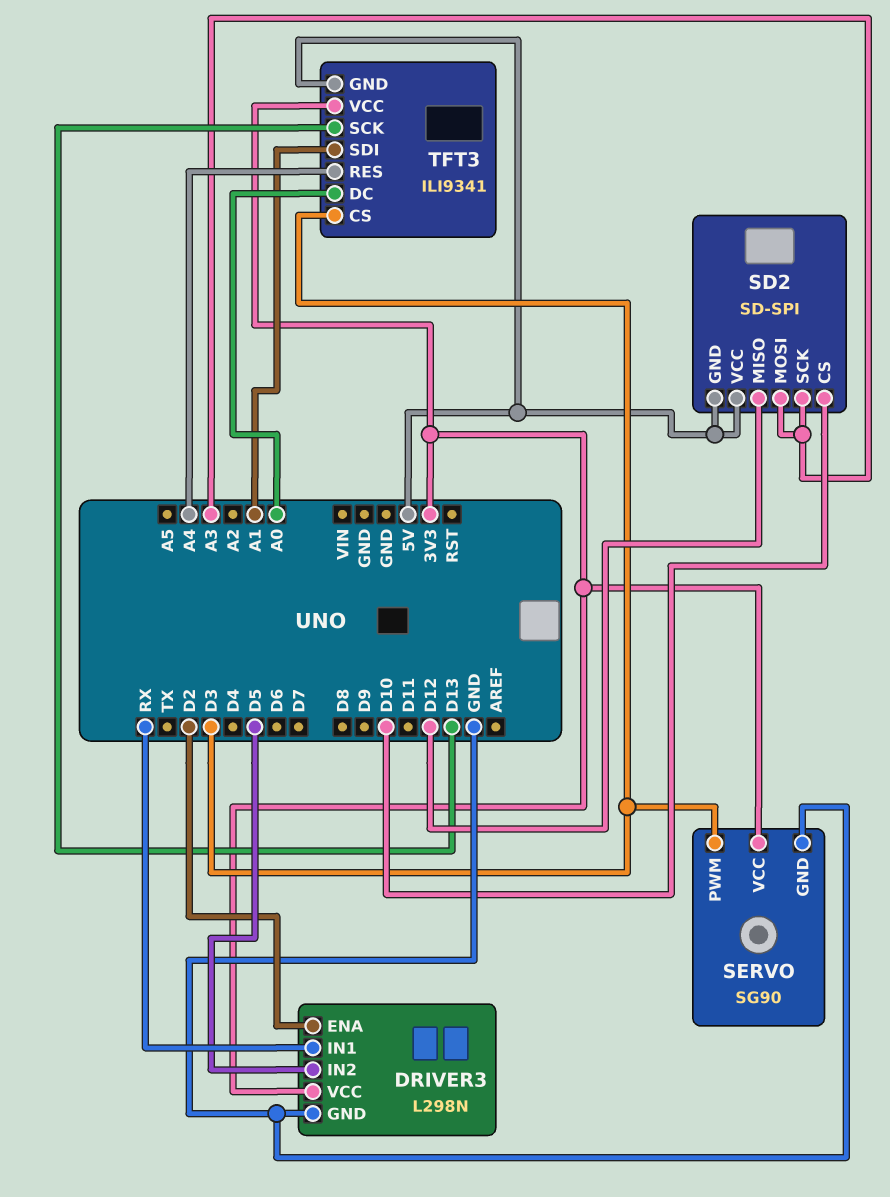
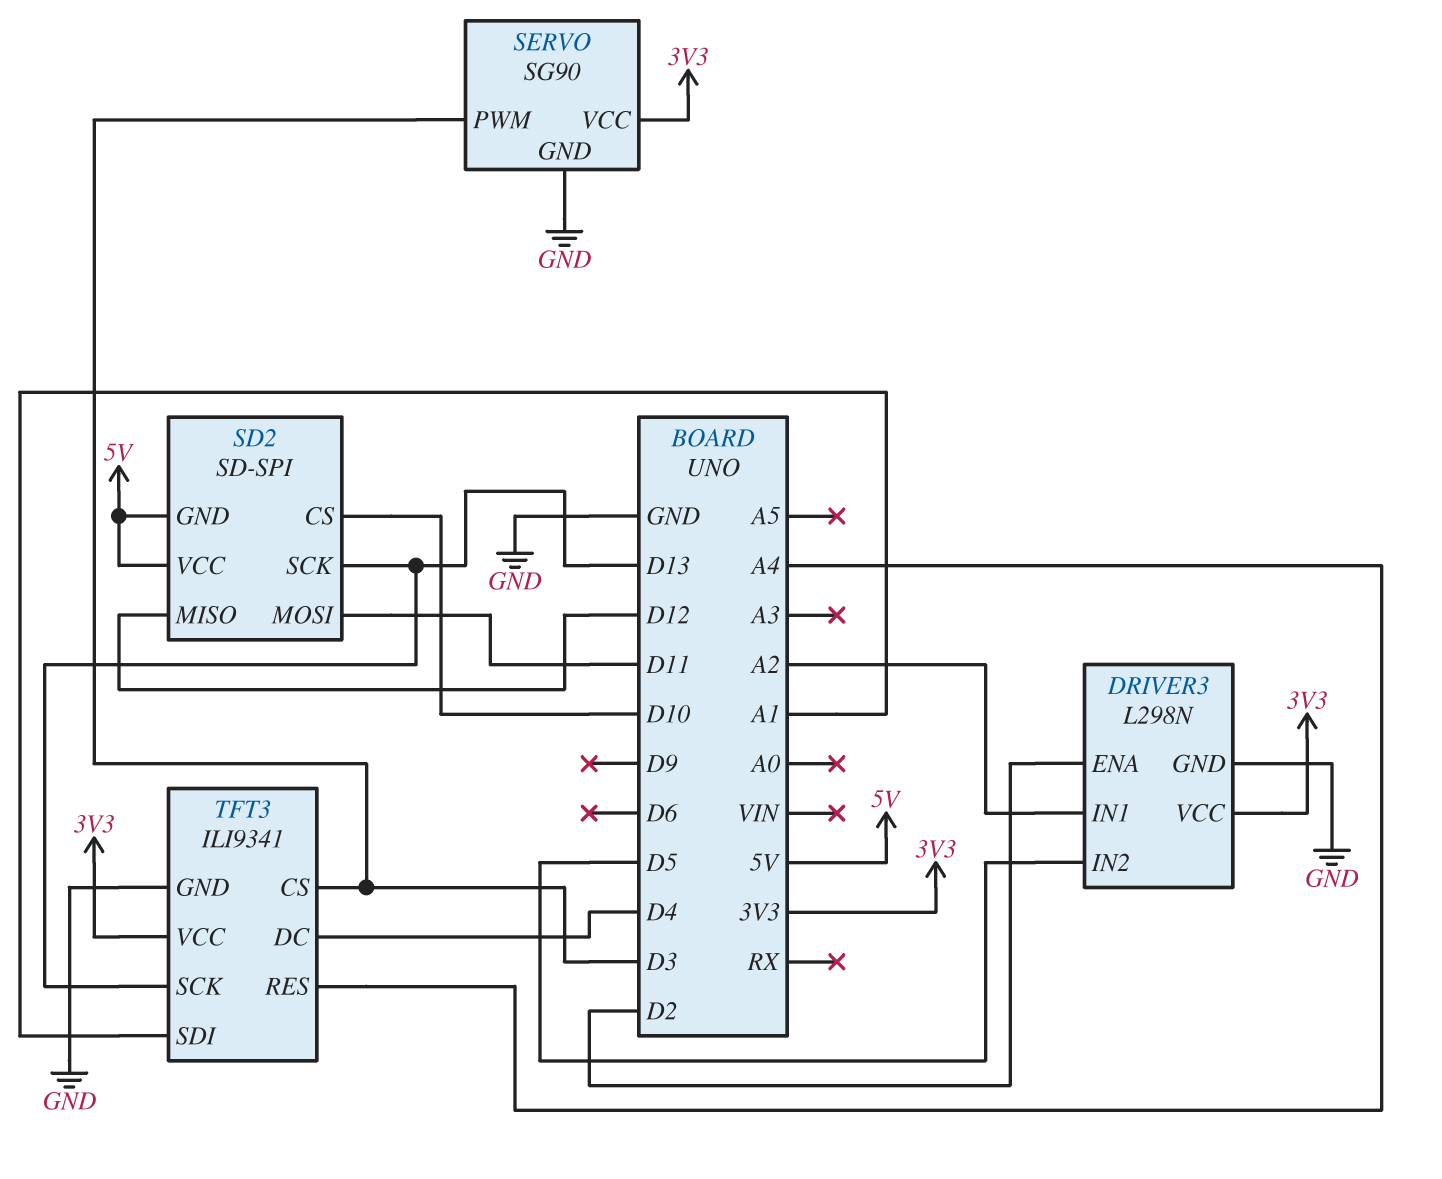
DRIVER3 pin IN1: RX -> A2
SD2 pin MOSI: A3 -> D11
SD2 pin SCK: A3 -> D13
TFT3 pin DC: A0 -> D4
TFT3 pin GND: 5V -> GND

